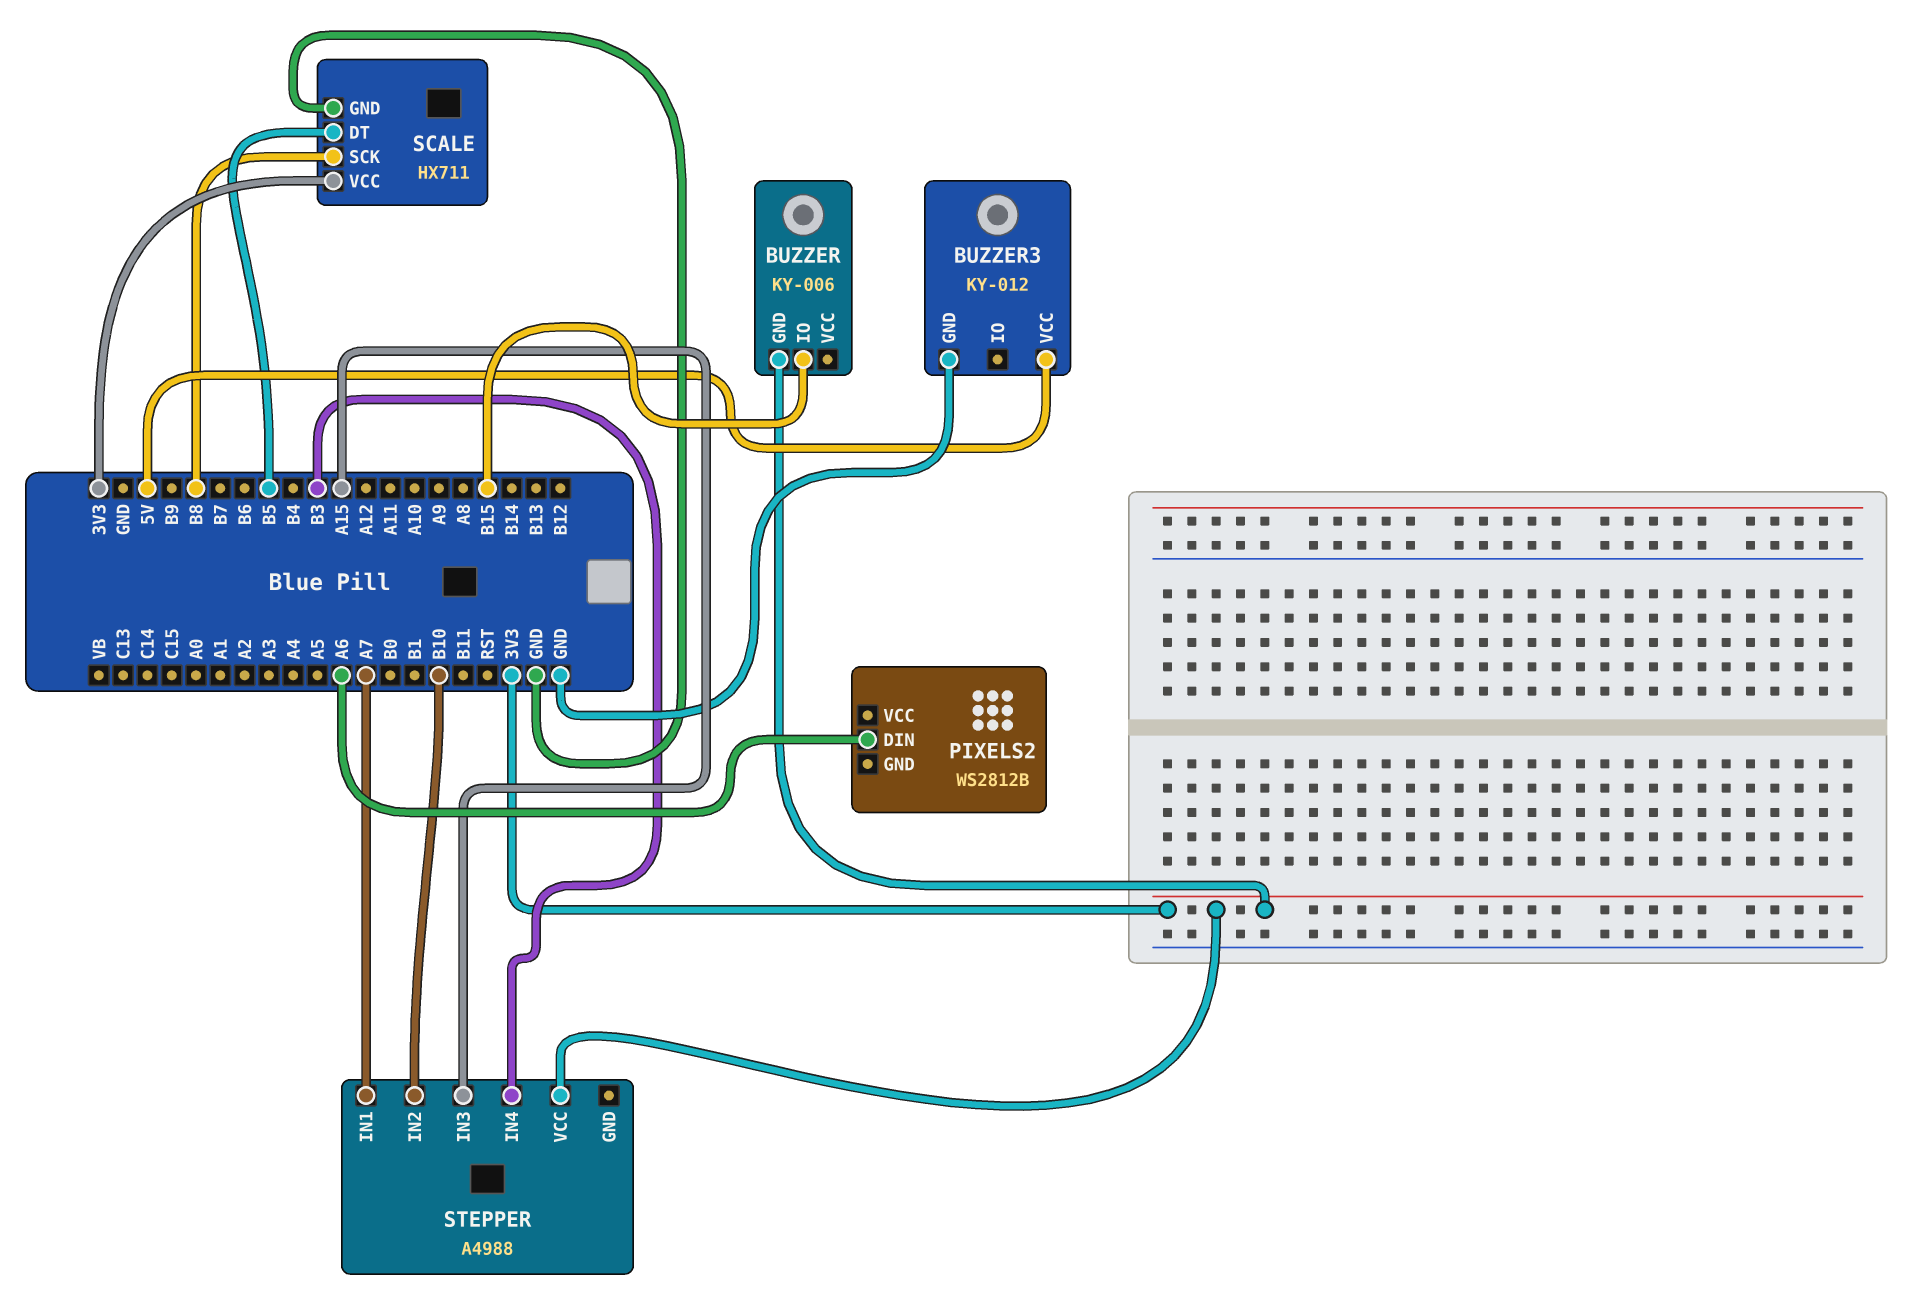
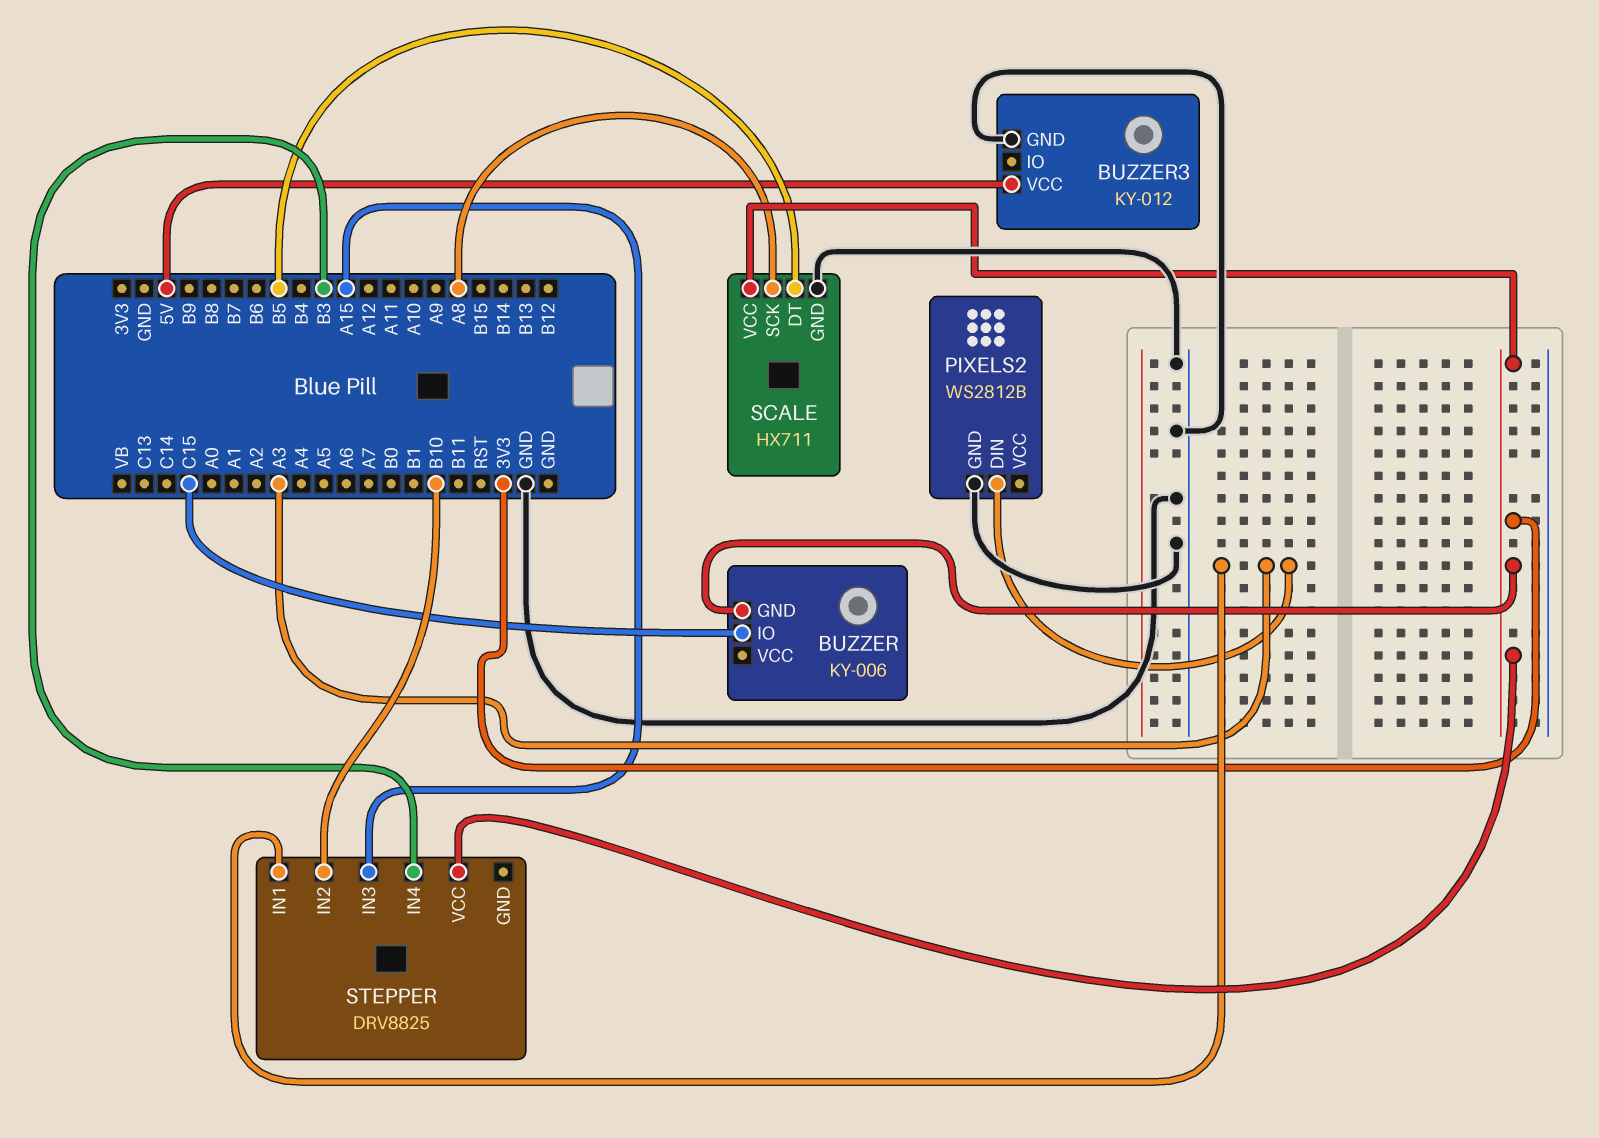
BUZZER pin IO: B15 -> C15
PIXELS2 pin DIN: A6 -> A3
PIXELS2 pin GND: none -> GND
SCALE pin SCK: B8 -> A8
STEPPER: A4988 -> DRV8825
STEPPER pin IN1: A7 -> A3

